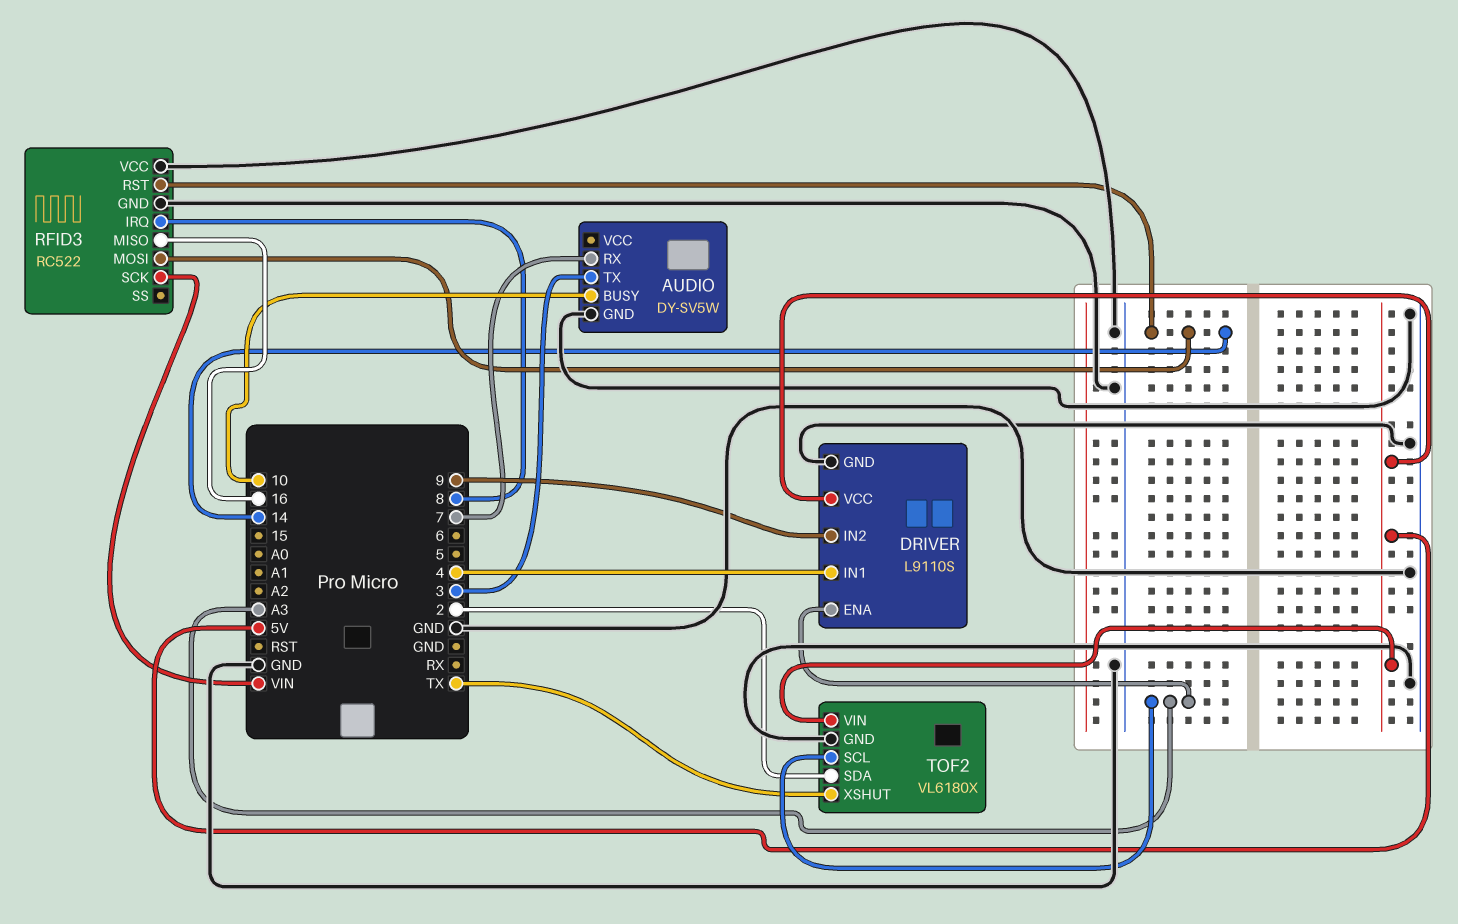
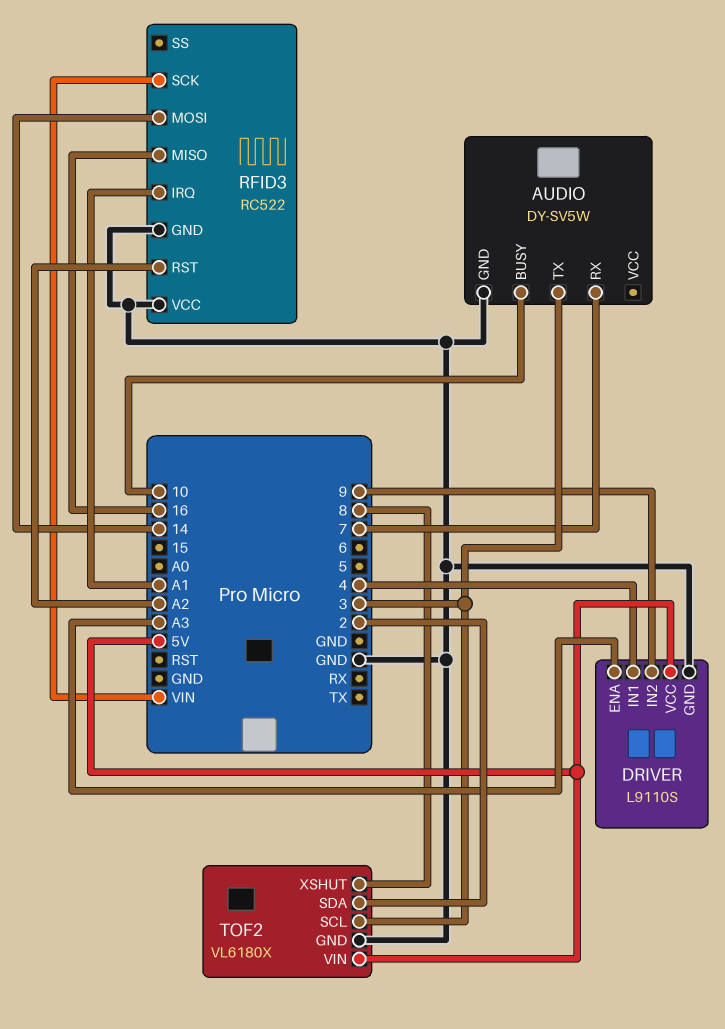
RFID3 pin IRQ: 8 -> A1
RFID3 pin RST: 14 -> A2
TOF2 pin SCL: A3 -> 3
TOF2 pin XSHUT: TX -> 8

